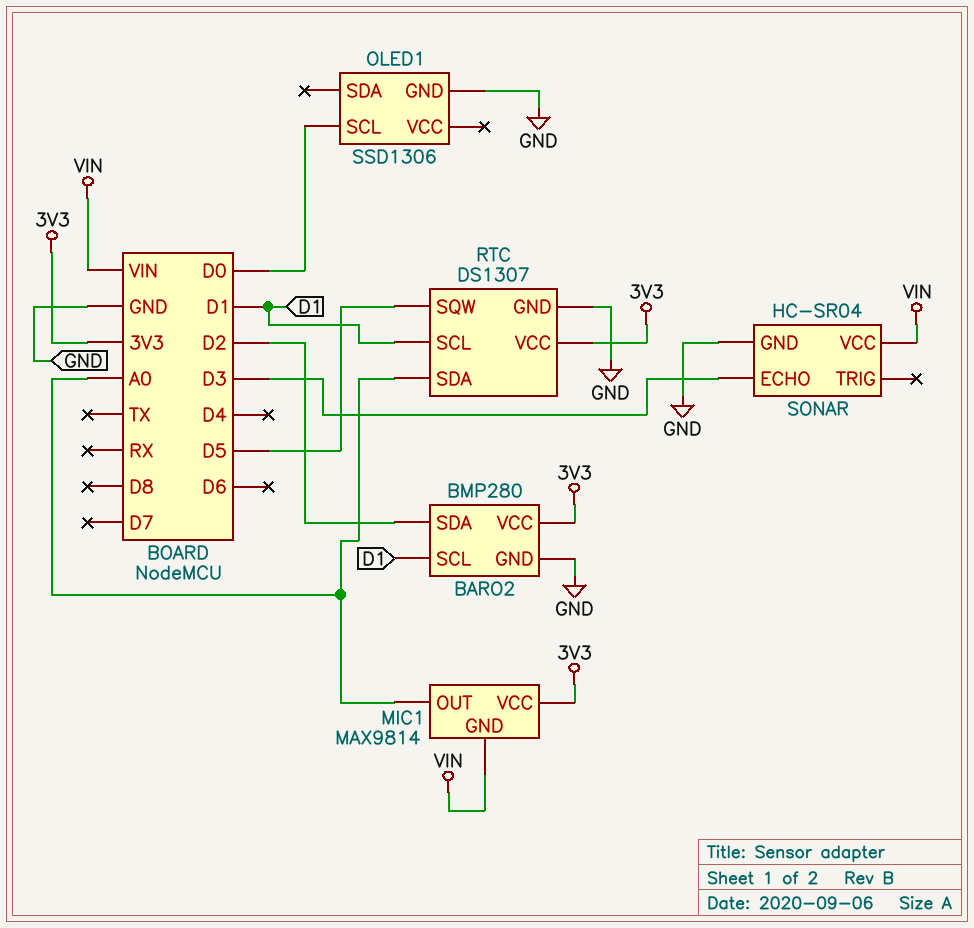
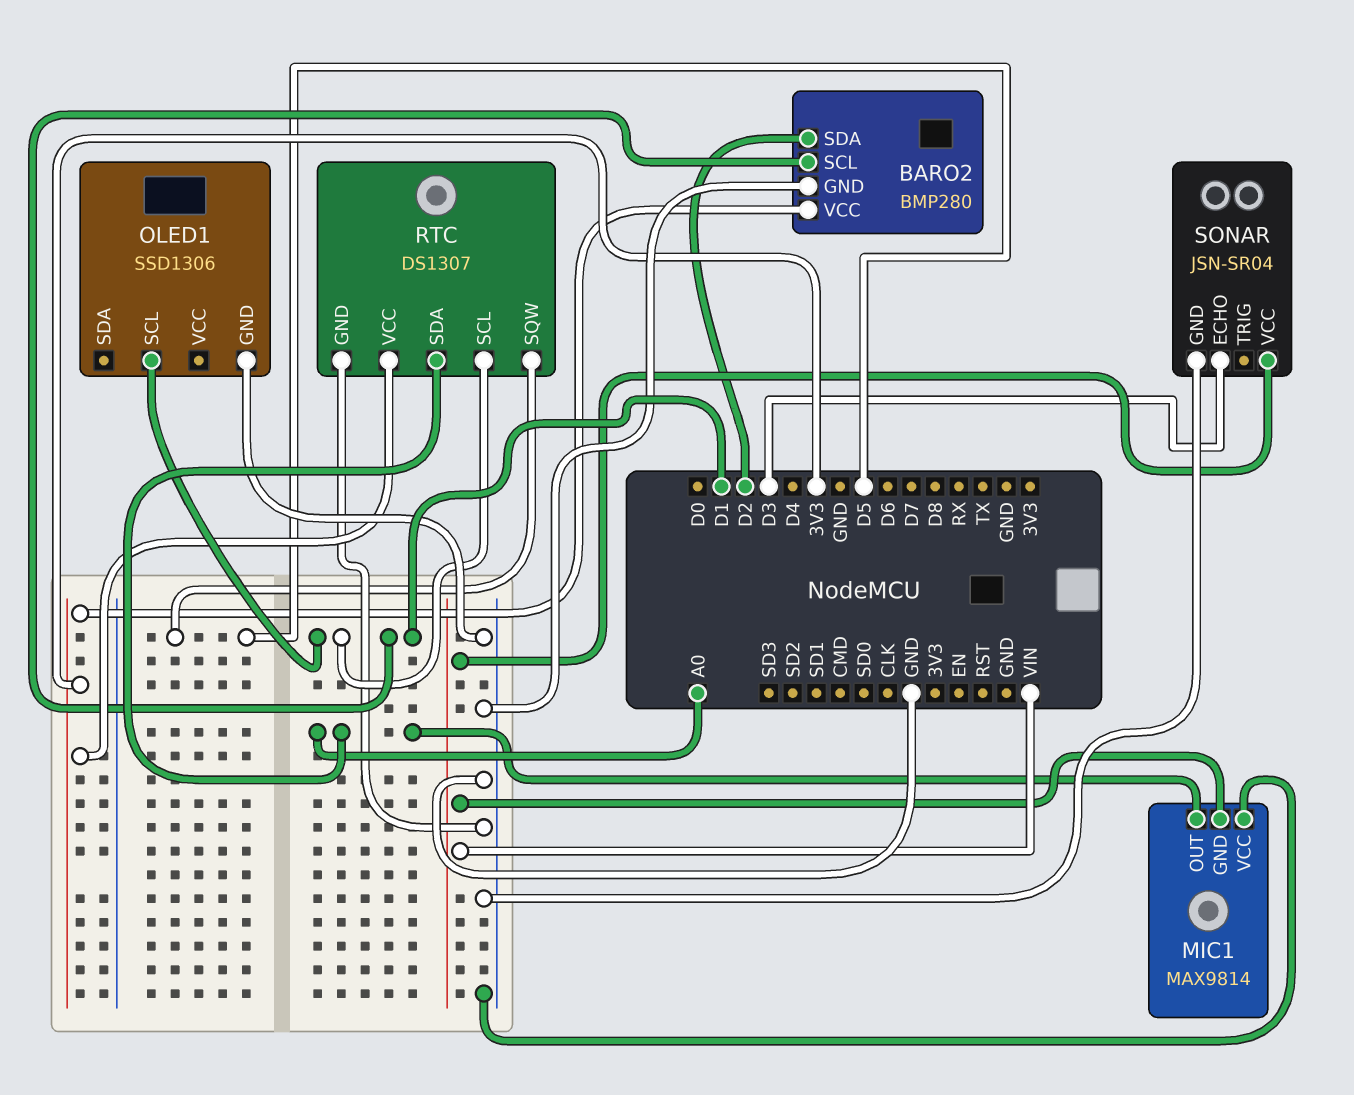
MIC1 pin VCC: 3V3 -> GND
OLED1 pin SCL: D0 -> D1
SONAR: HC-SR04 -> JSN-SR04

